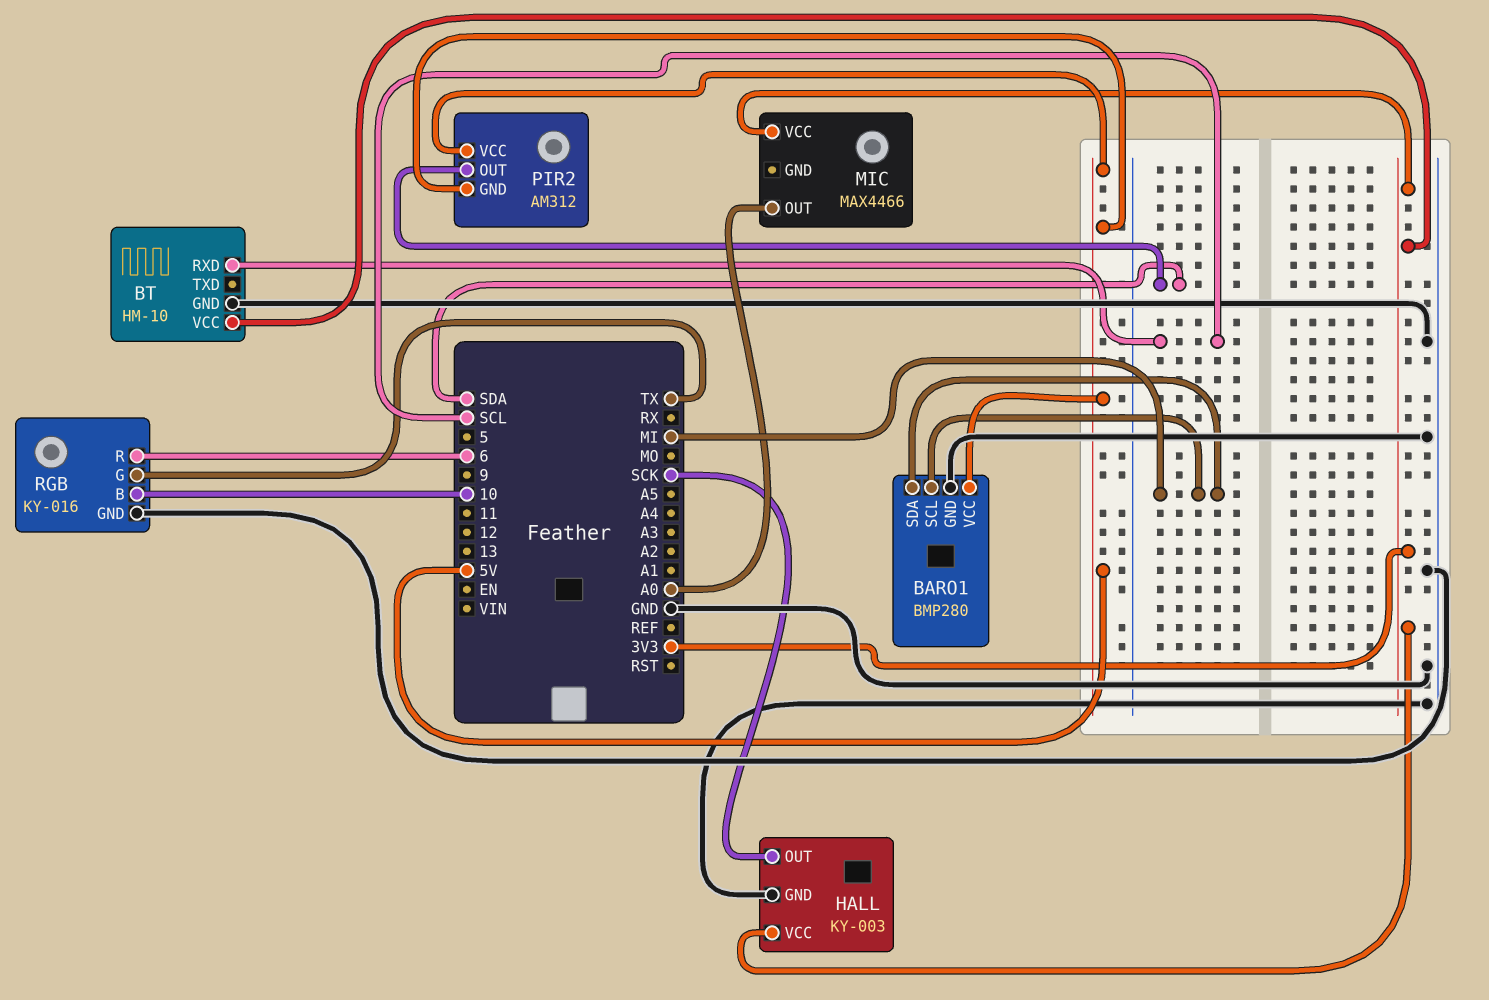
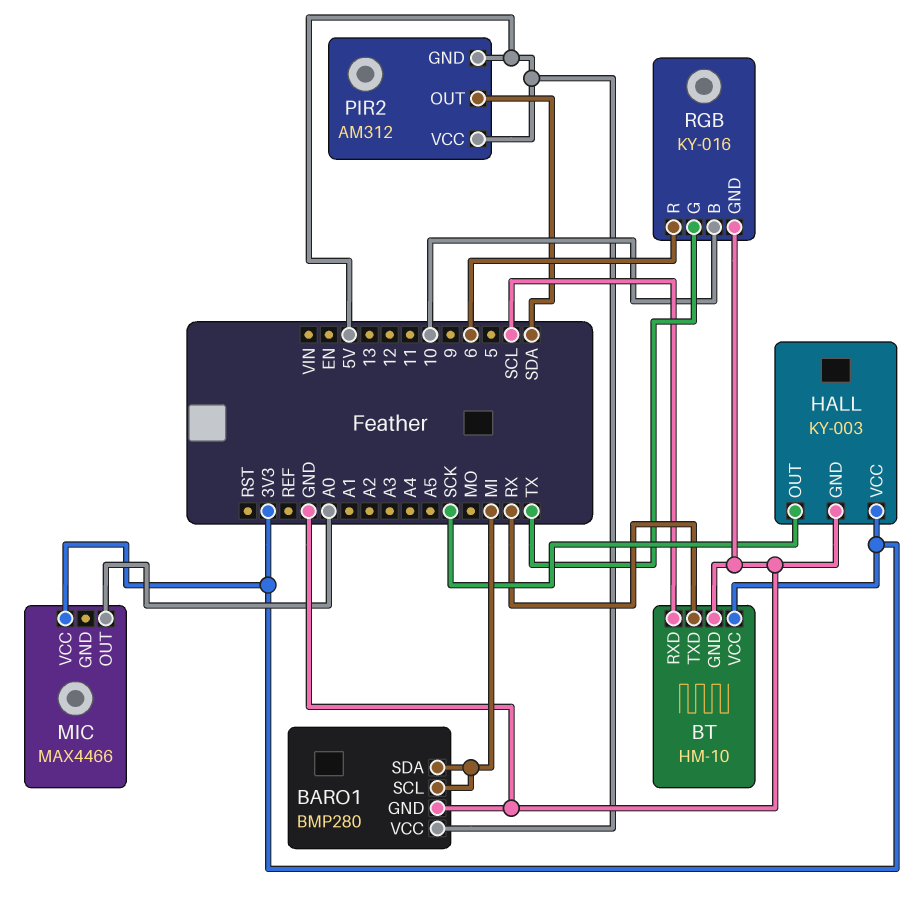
BT pin TXD: none -> RX

